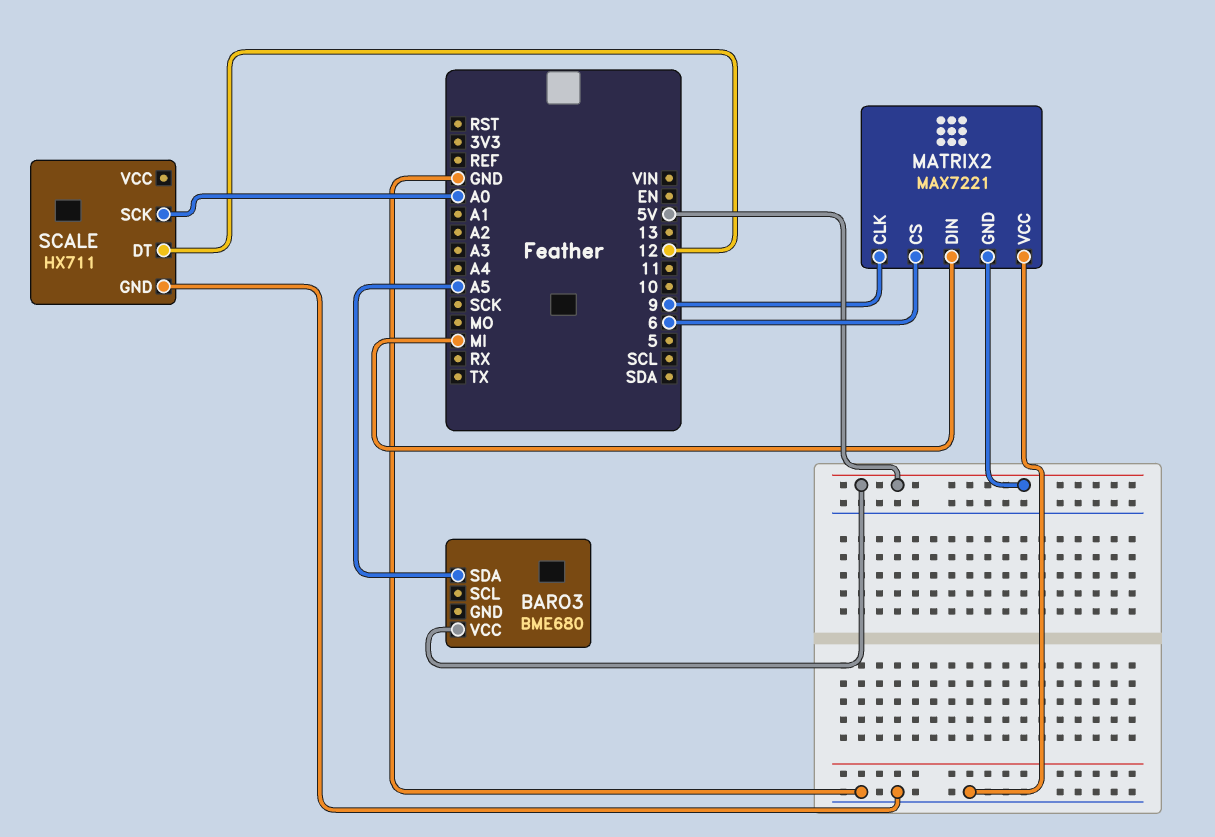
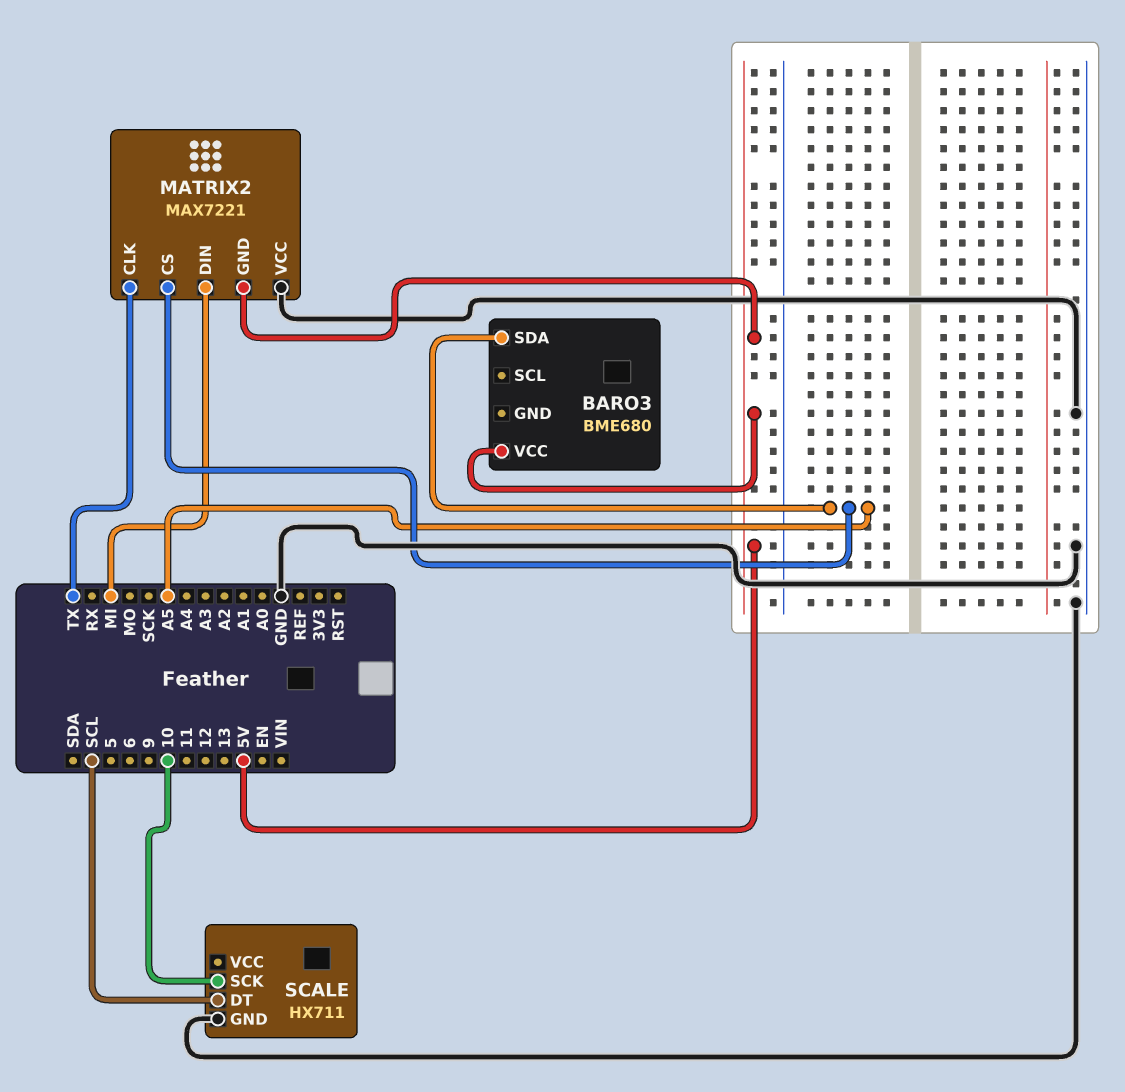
MATRIX2 pin CLK: 9 -> TX
MATRIX2 pin CS: 6 -> A5
SCALE pin DT: 12 -> SCL
SCALE pin SCK: A0 -> 10

